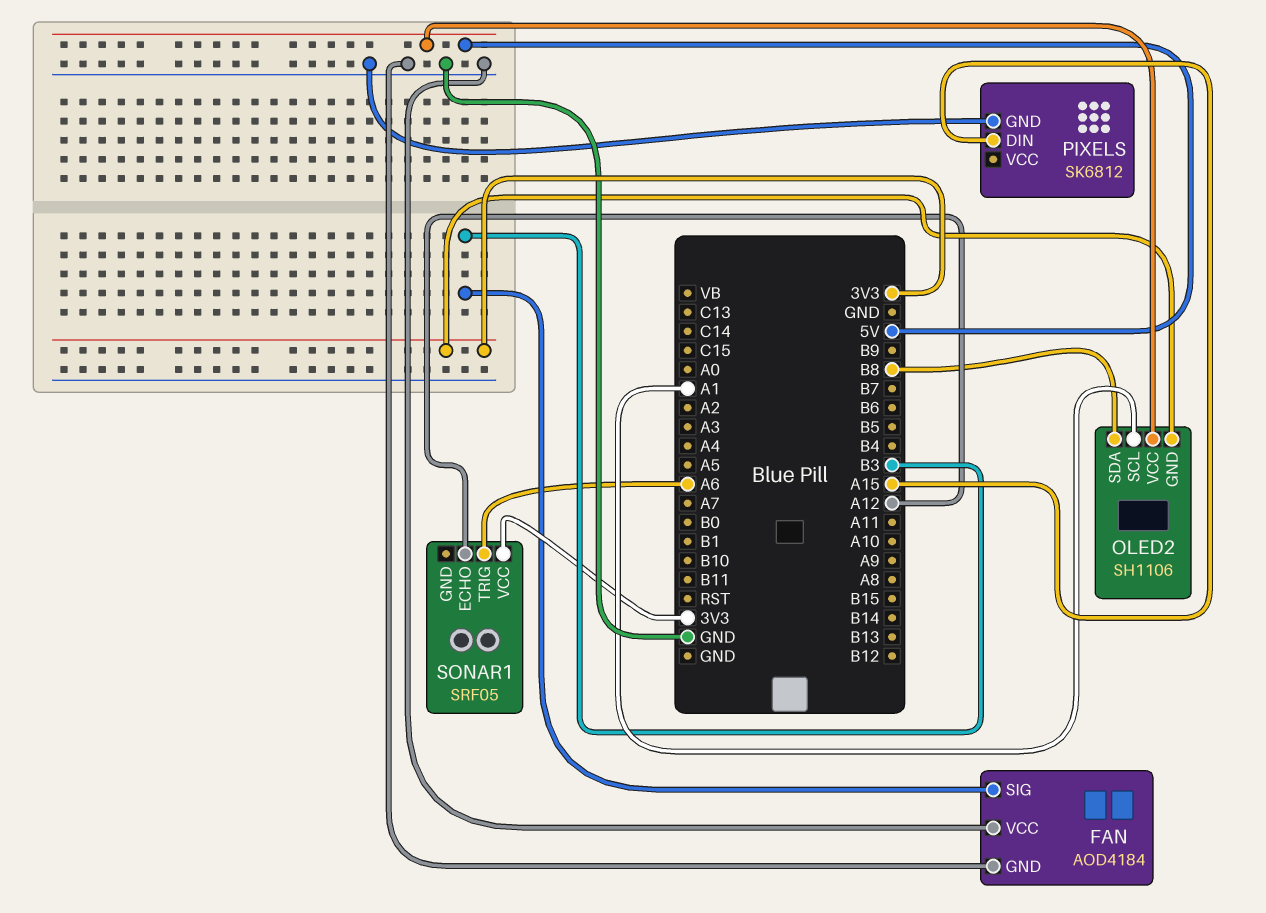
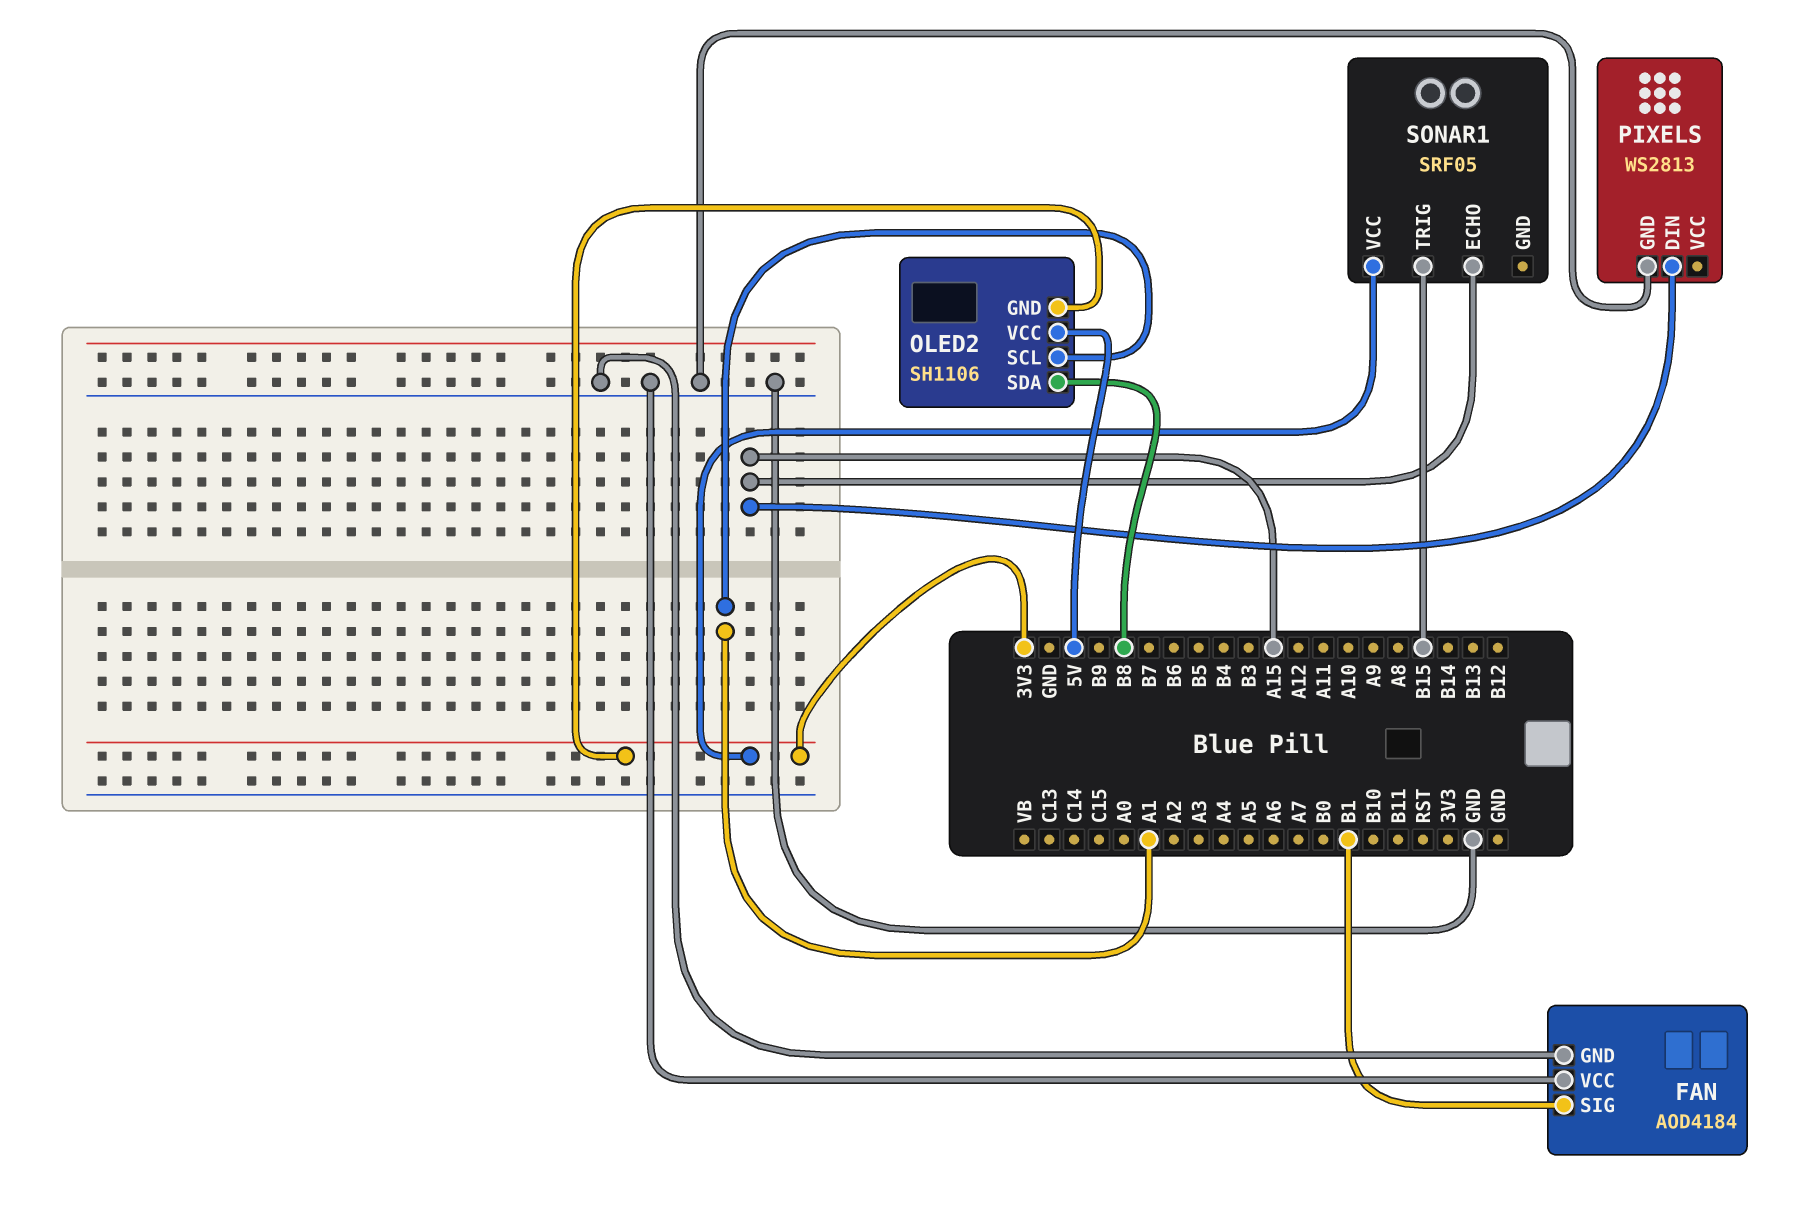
FAN pin SIG: B3 -> B1
PIXELS: SK6812 -> WS2813
SONAR1 pin ECHO: A12 -> A15
SONAR1 pin TRIG: A6 -> B15

